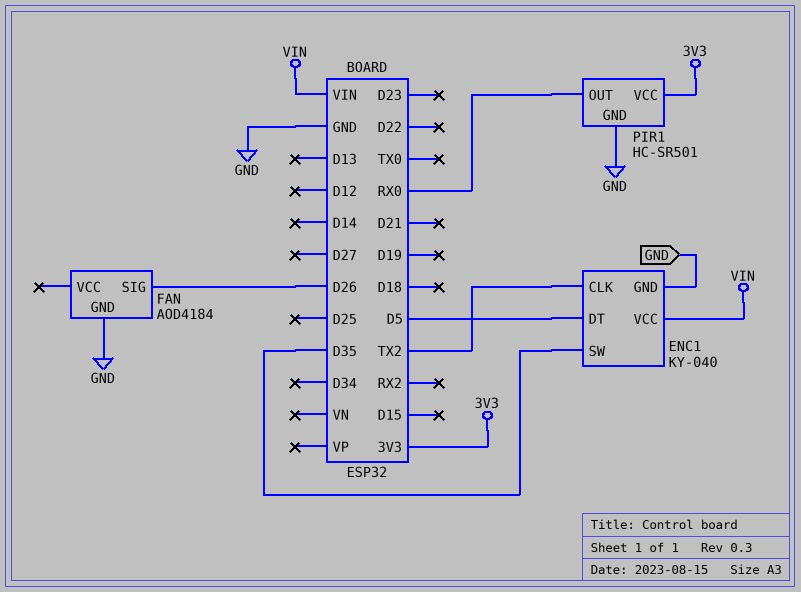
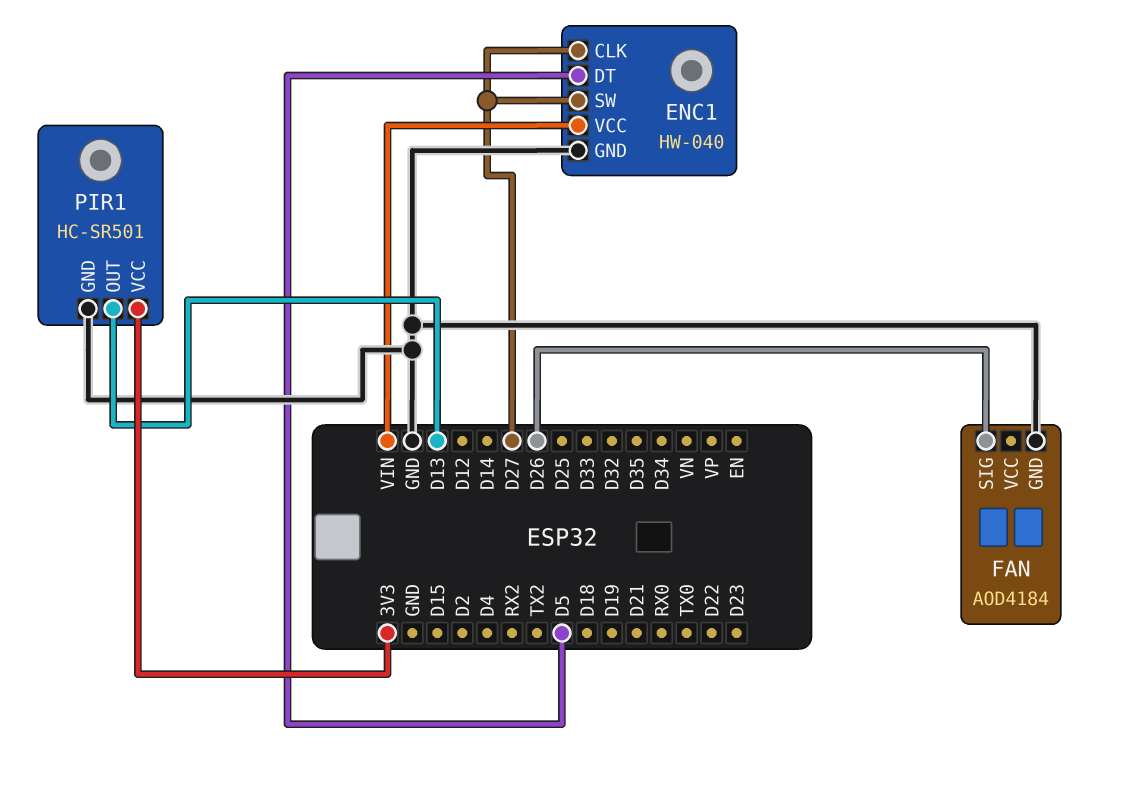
ENC1: KY-040 -> HW-040
ENC1 pin CLK: TX2 -> D27
ENC1 pin SW: D35 -> D27
PIR1 pin OUT: RX0 -> D13

